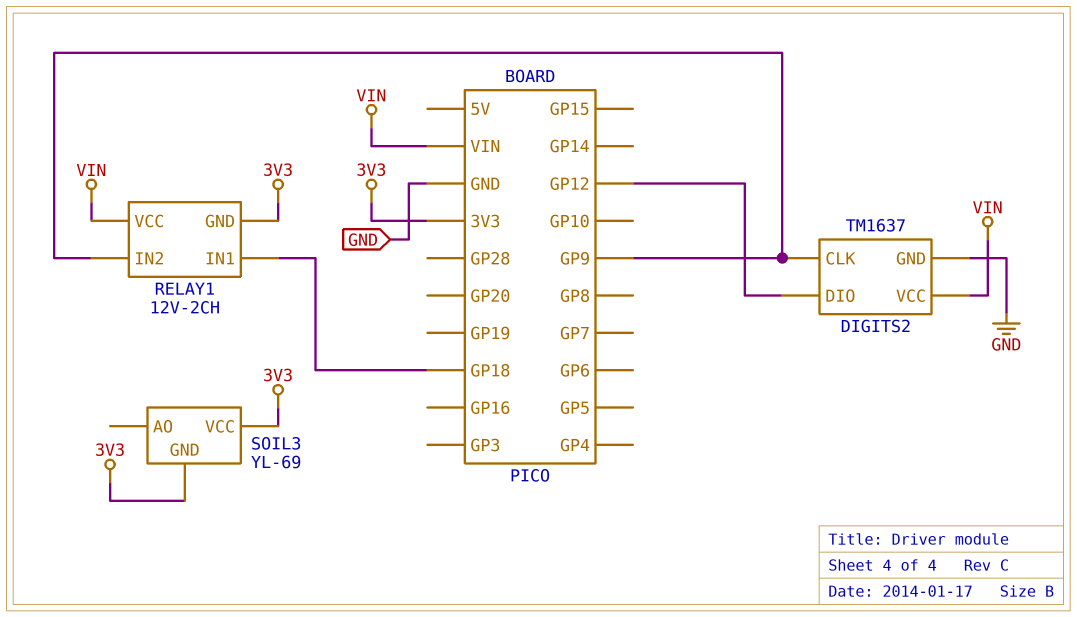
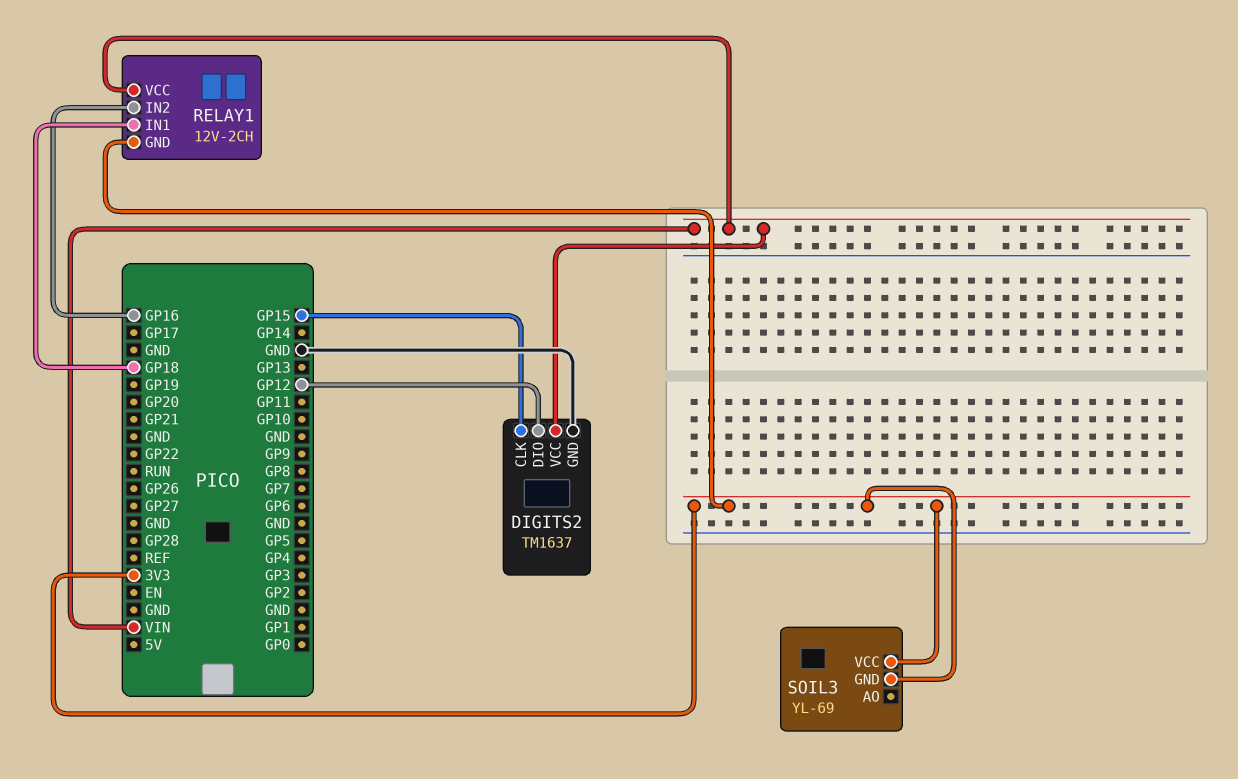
DIGITS2 pin CLK: GP9 -> GP15
RELAY1 pin IN2: GP9 -> GP16

